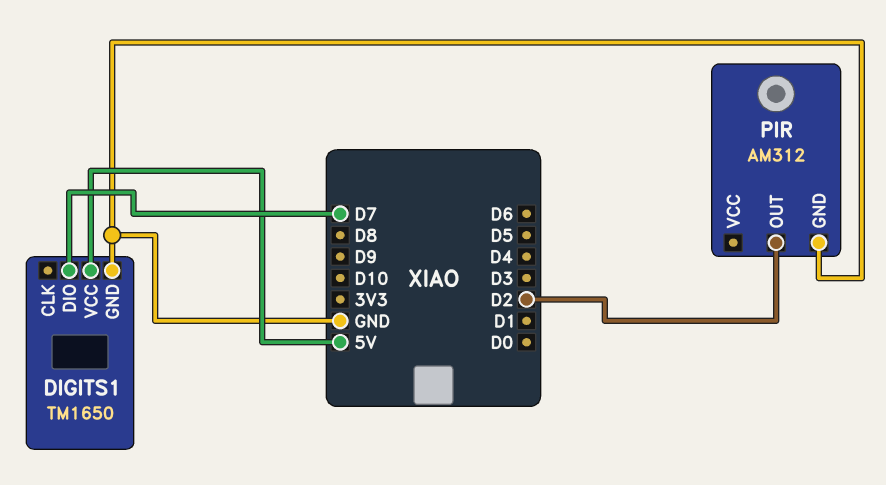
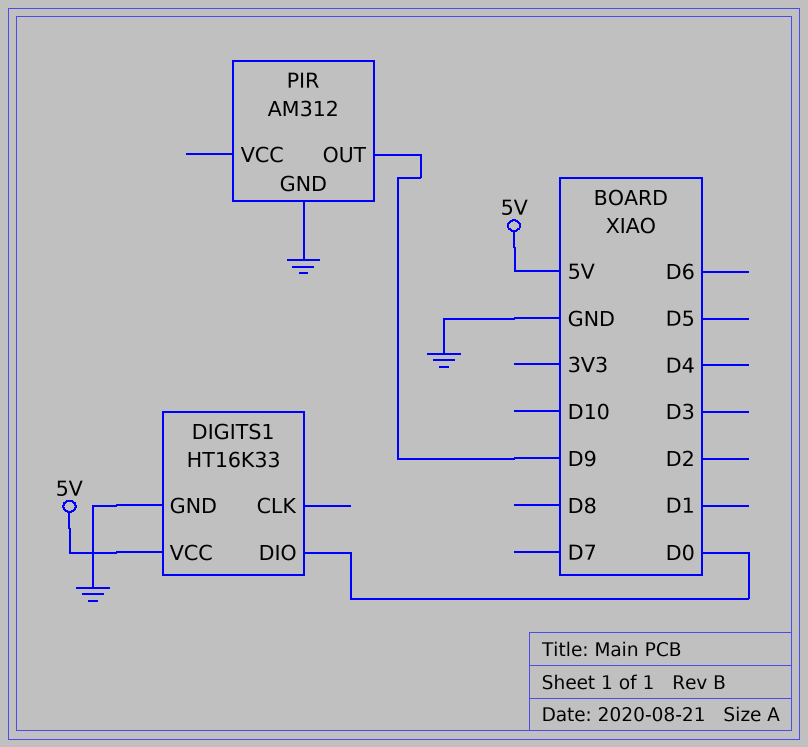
DIGITS1: TM1650 -> HT16K33
DIGITS1 pin DIO: D7 -> D0
PIR pin OUT: D2 -> D9

